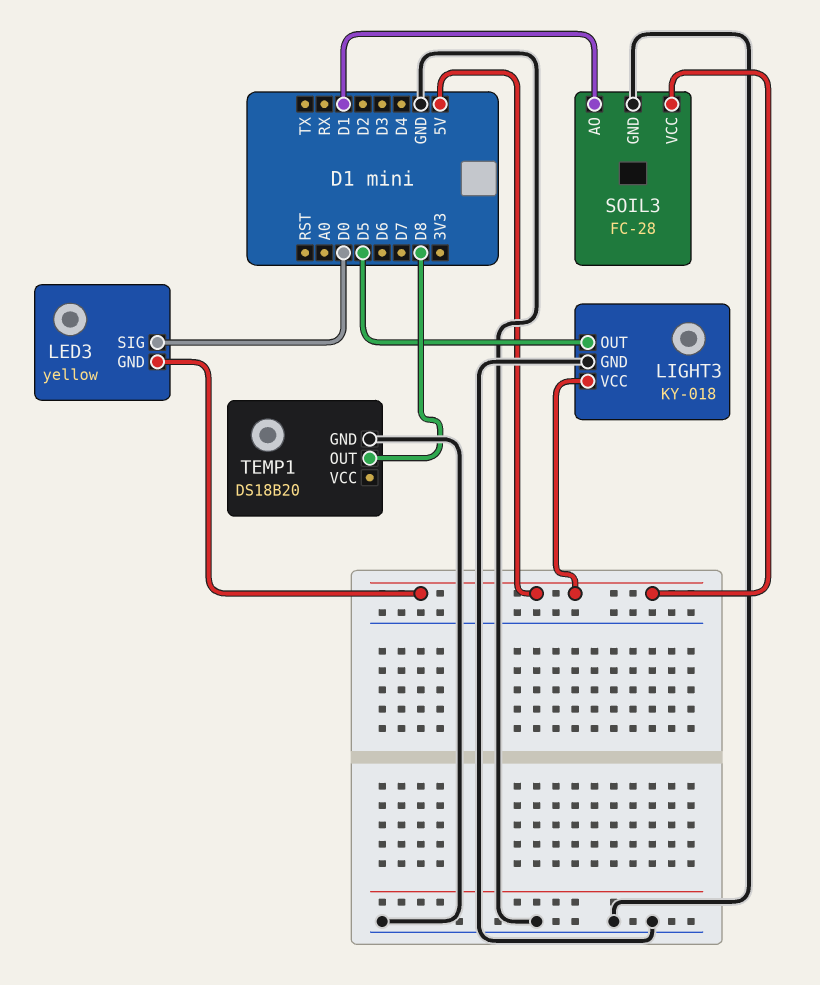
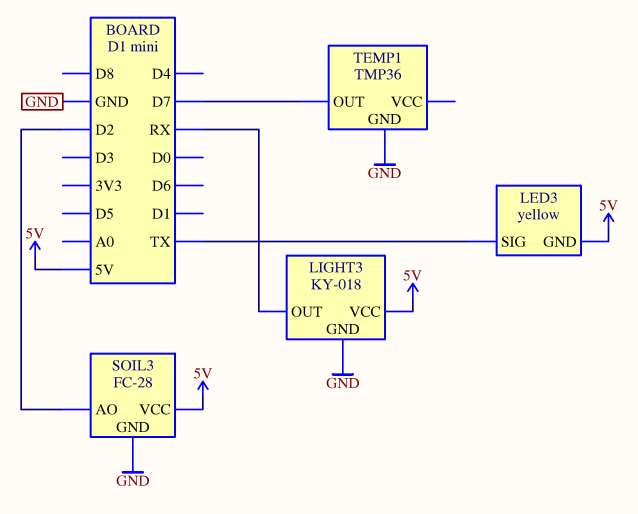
LED3 pin SIG: D0 -> TX
LIGHT3 pin OUT: D5 -> RX
SOIL3 pin AO: D1 -> D2
TEMP1: DS18B20 -> TMP36
TEMP1 pin OUT: D8 -> D7

